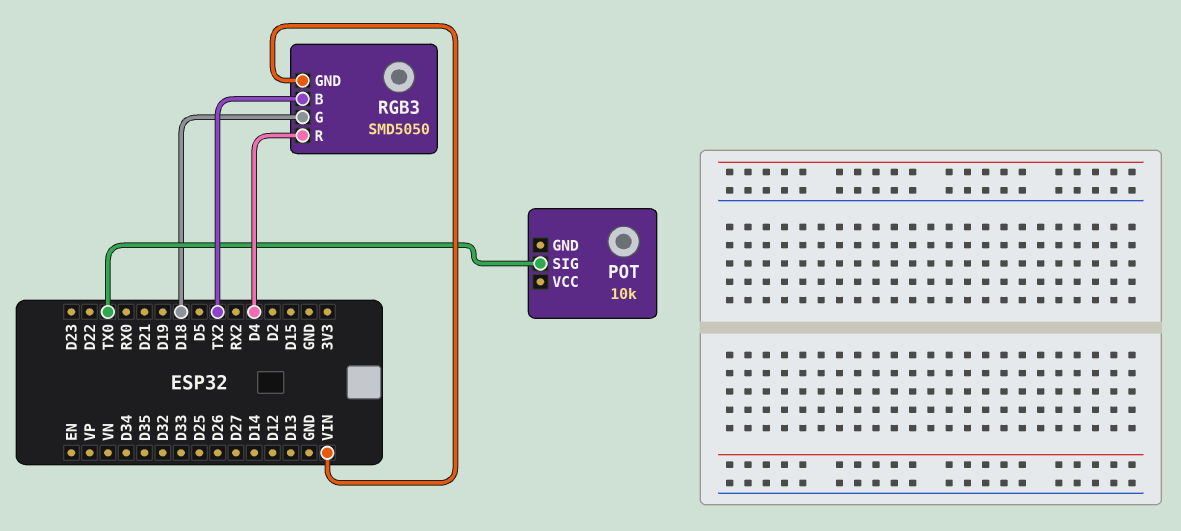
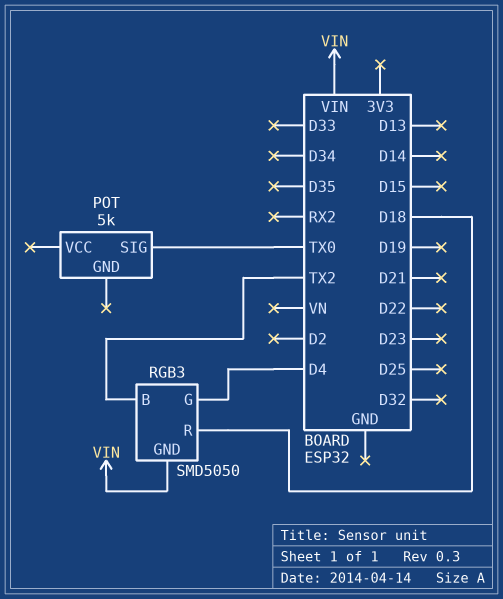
POT: 10k -> 5k
RGB3 pin G: D18 -> D4
RGB3 pin R: D4 -> D18

